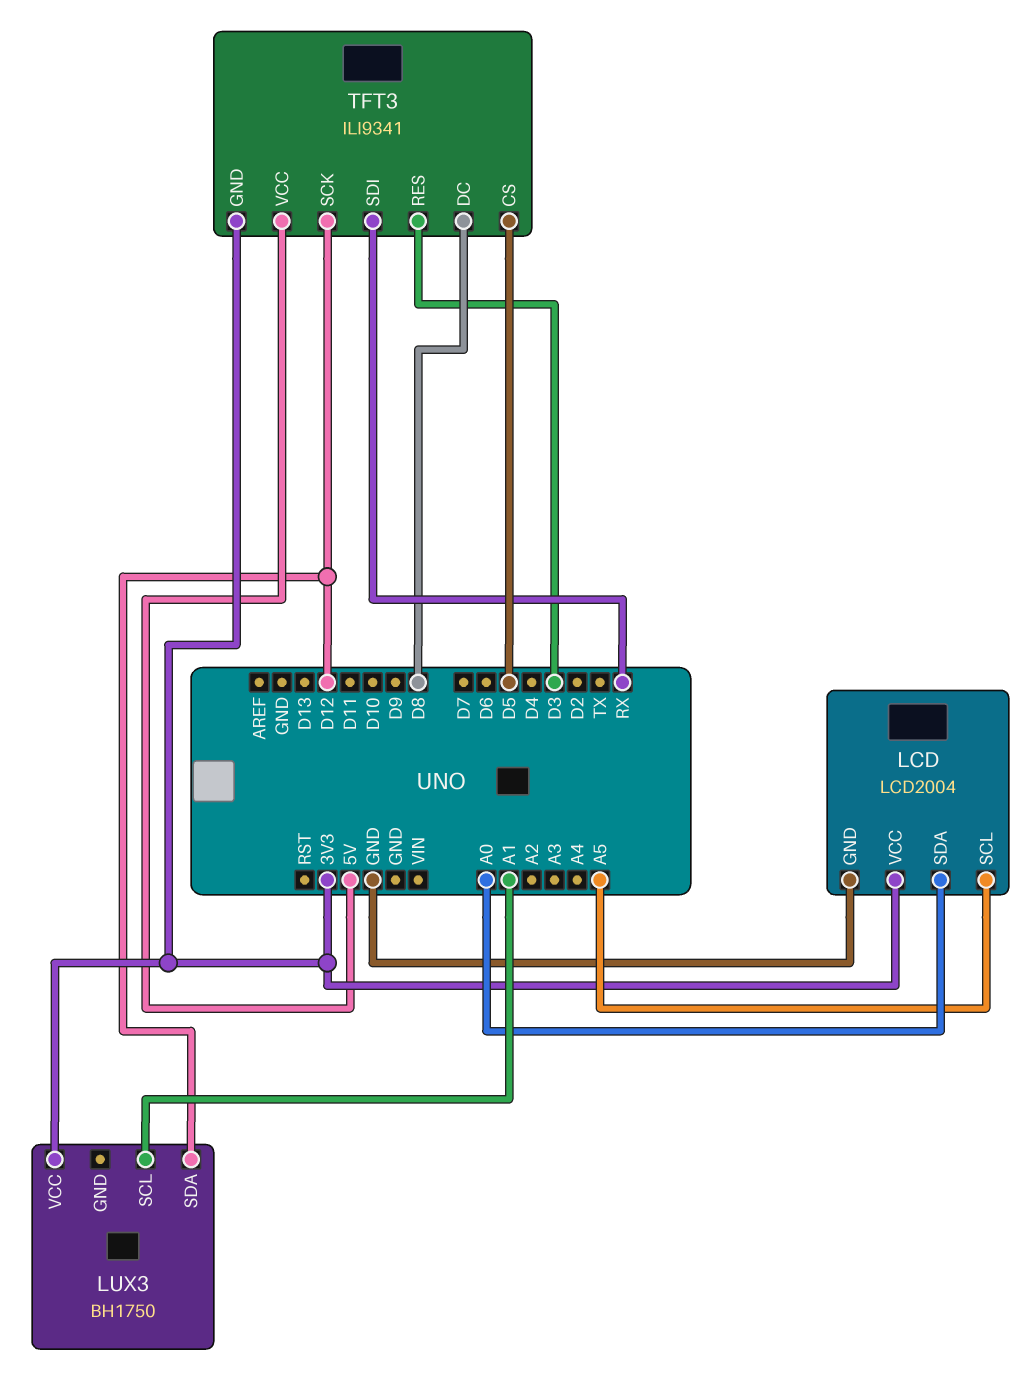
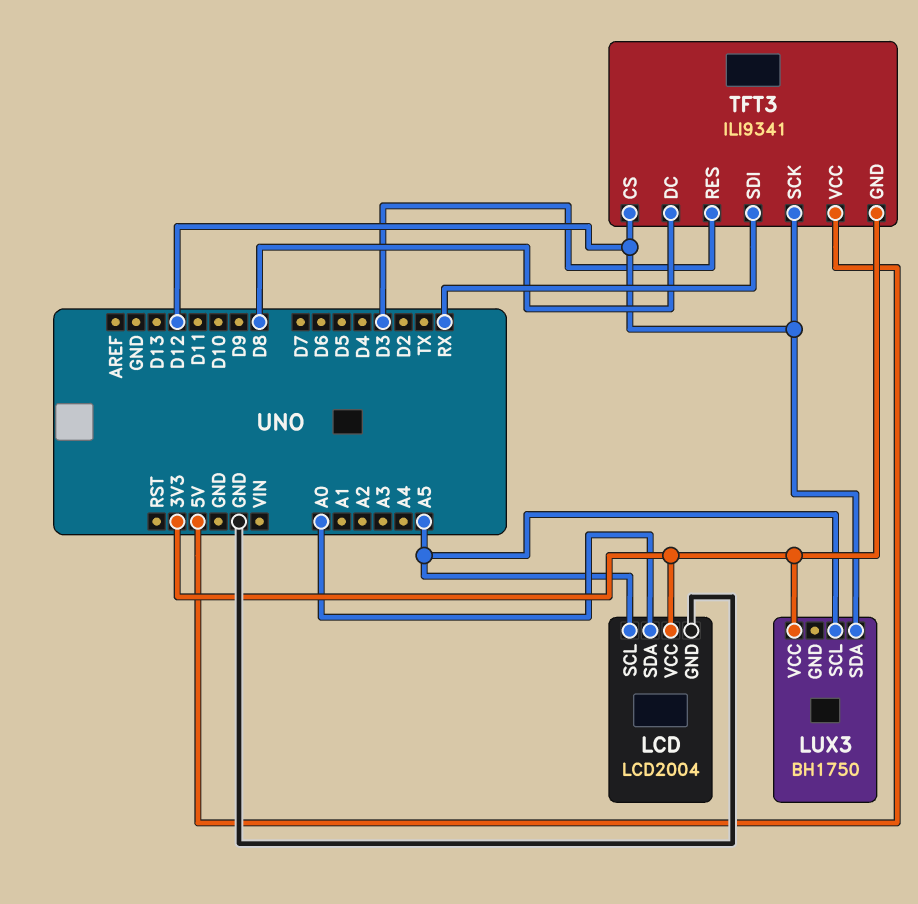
LUX3 pin SCL: A1 -> A5
TFT3 pin CS: D5 -> D12

